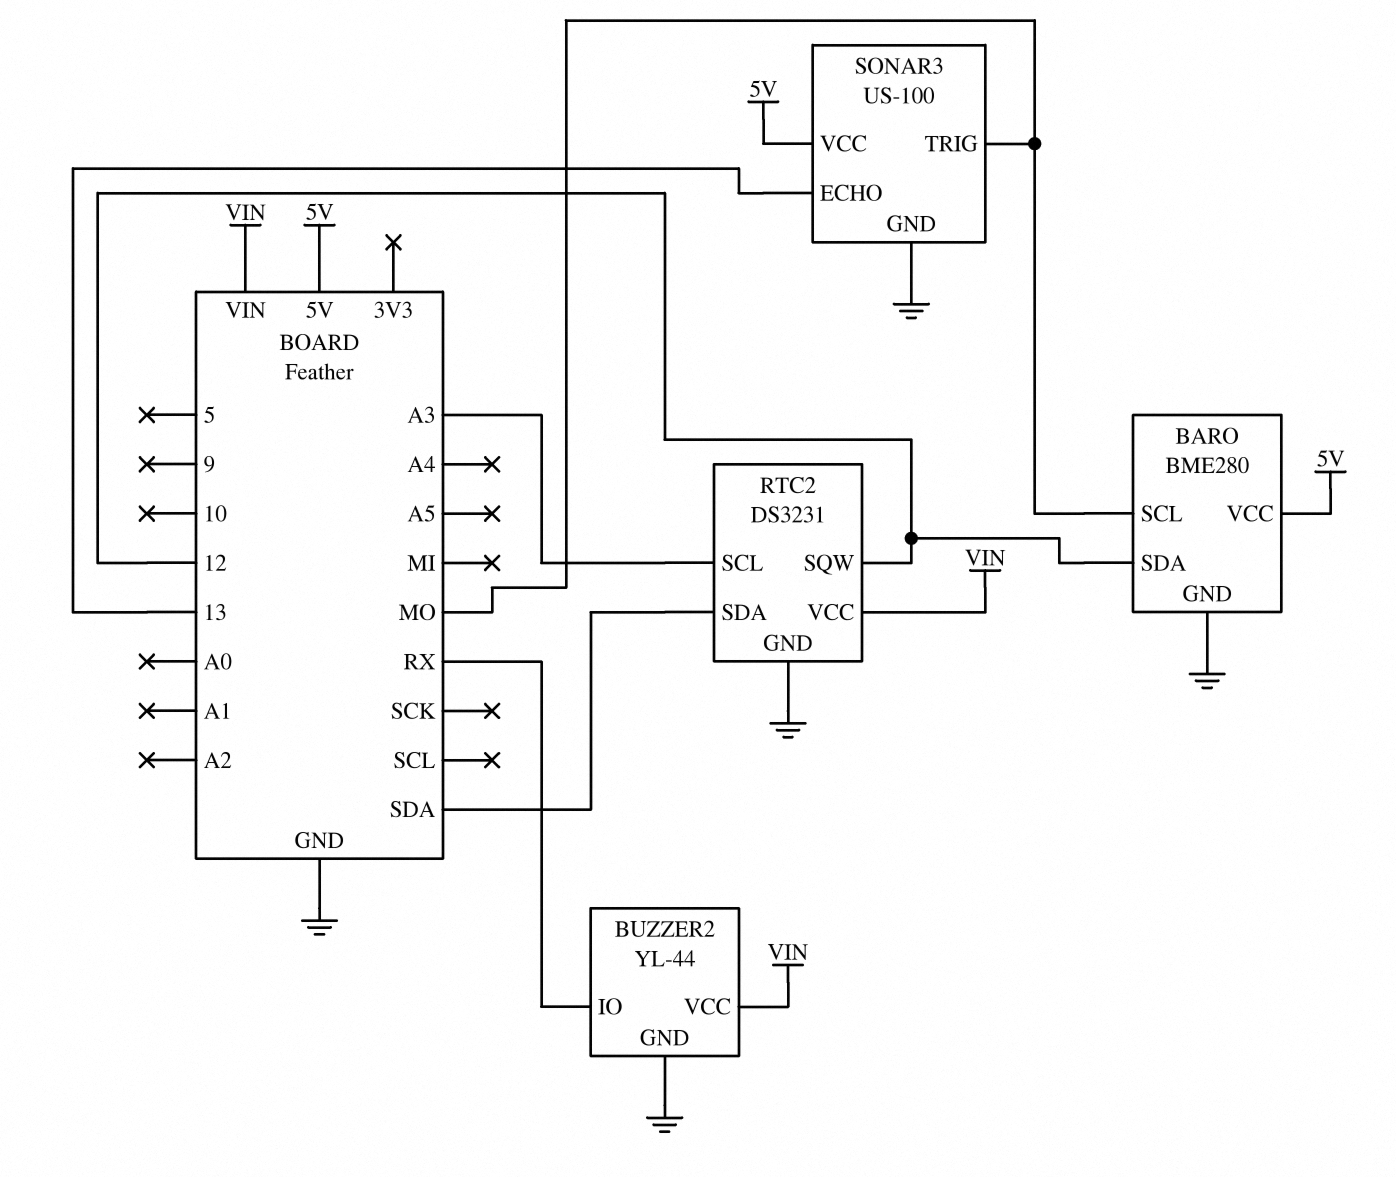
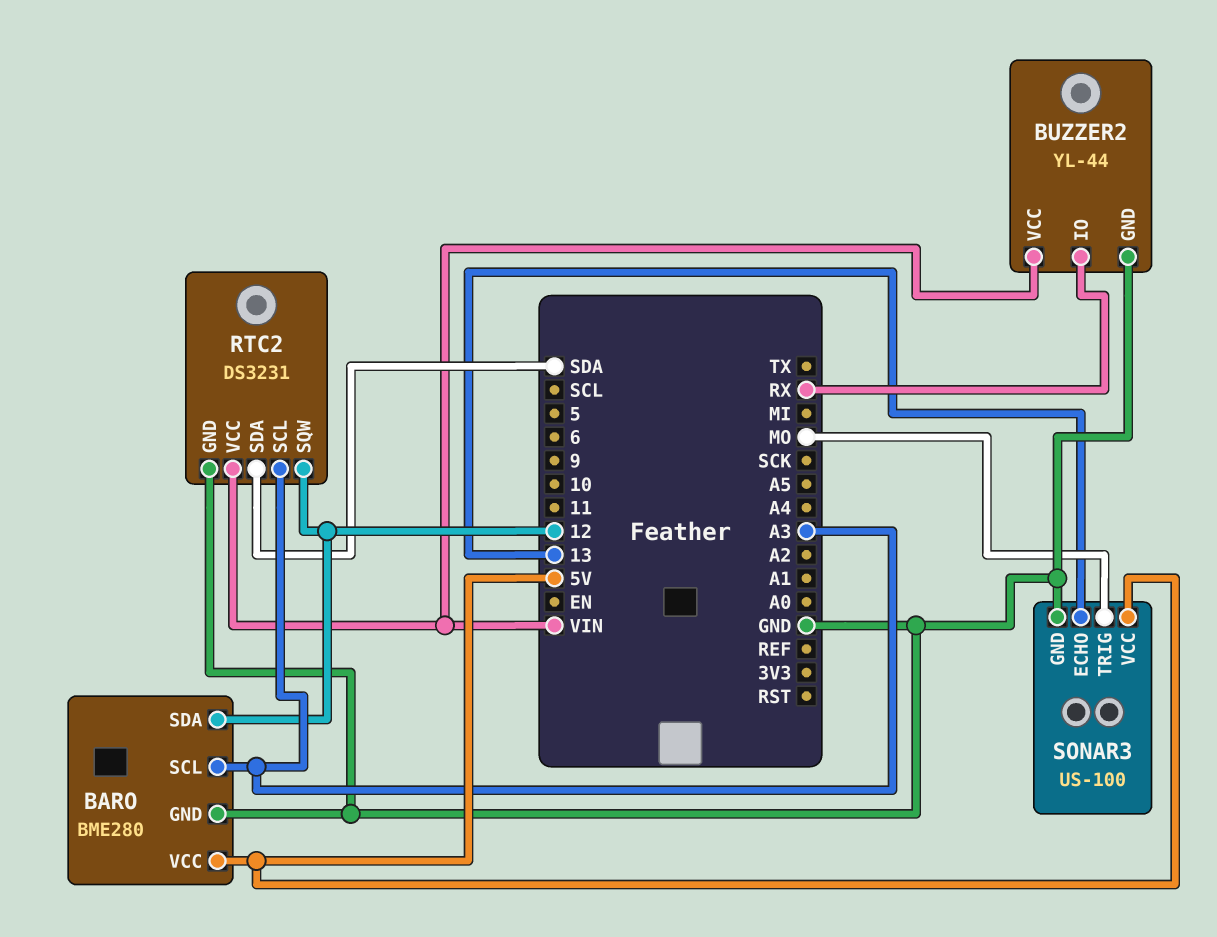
BARO pin SCL: MO -> A3

